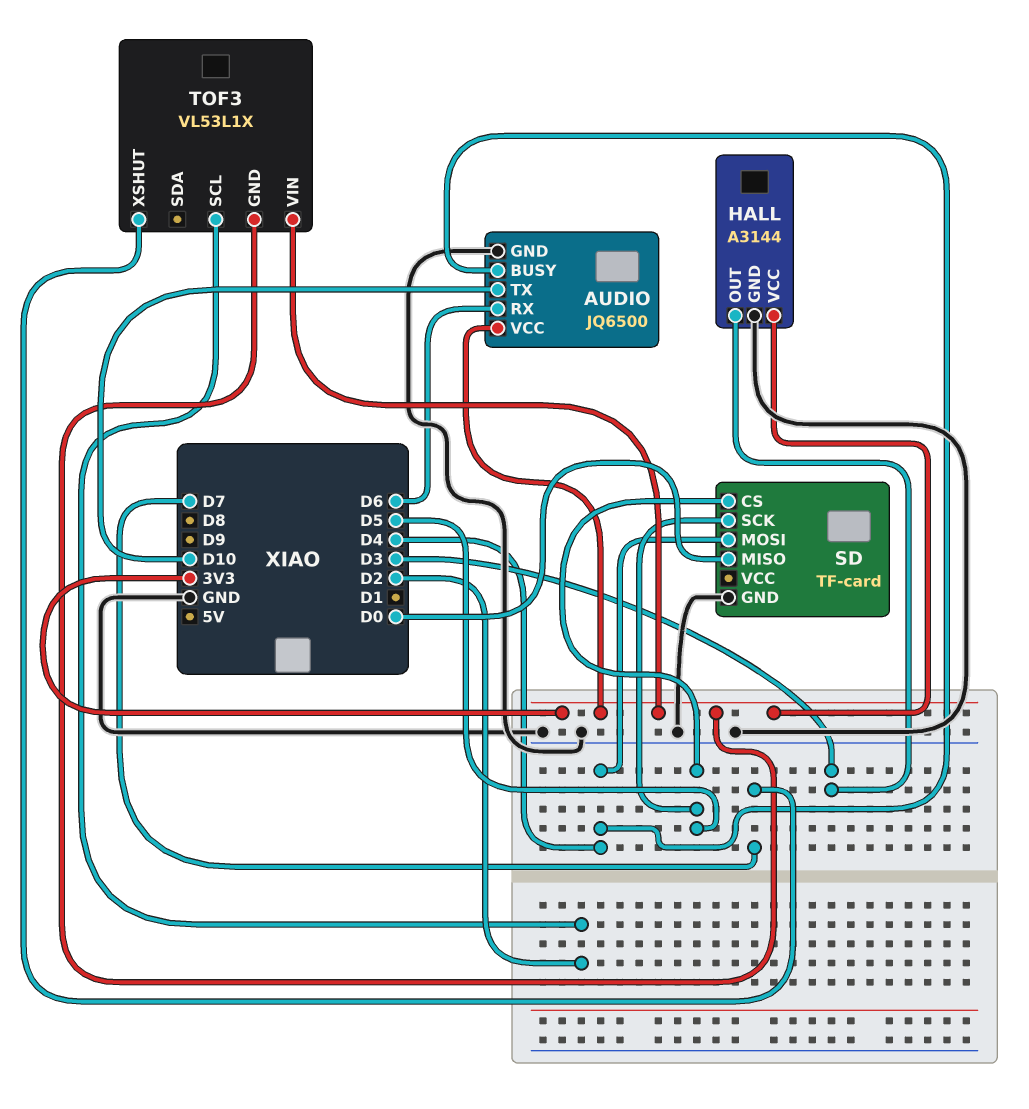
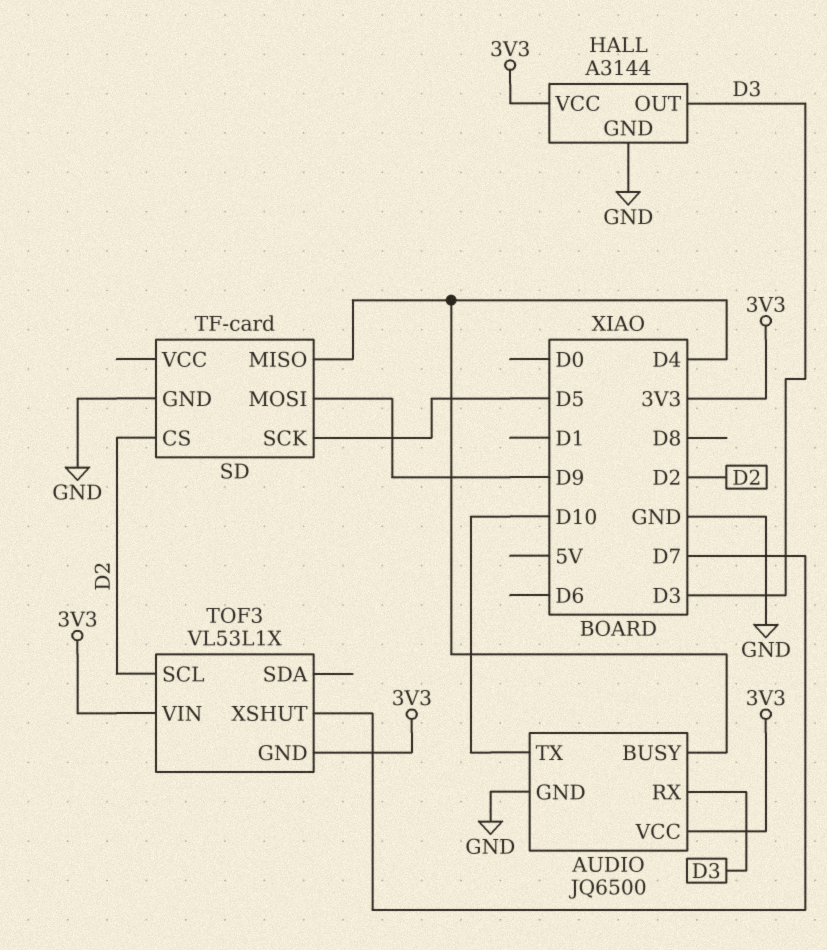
AUDIO pin RX: D6 -> D3
SD pin CS: D5 -> D2
SD pin MISO: D0 -> D4
SD pin MOSI: D4 -> D9

